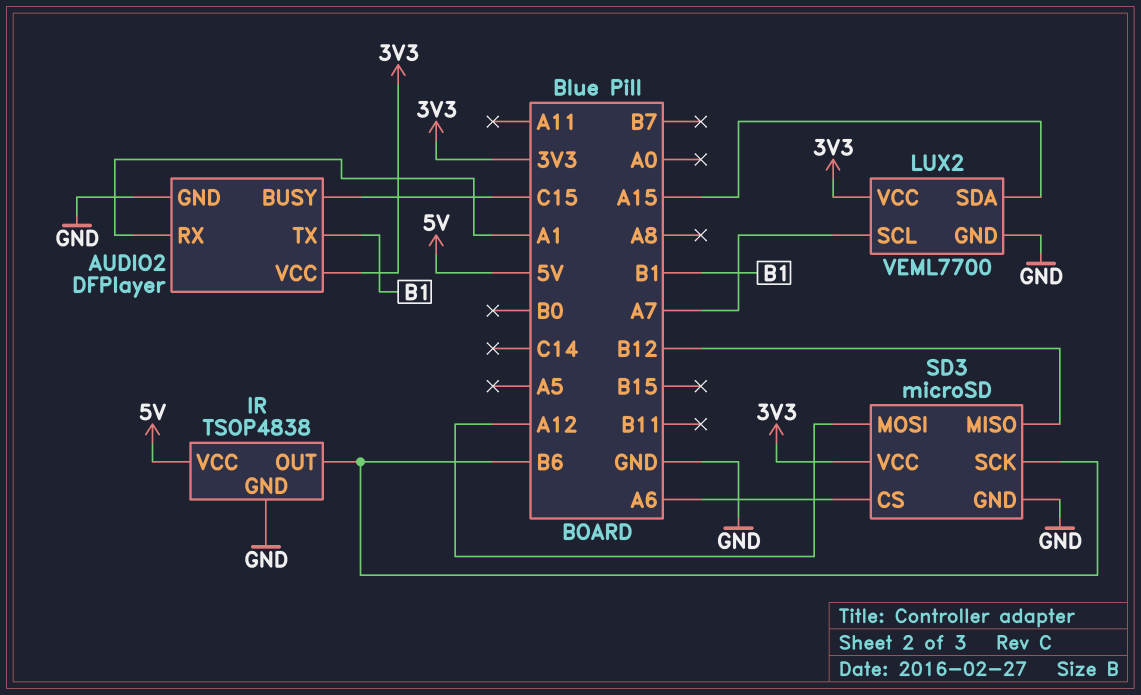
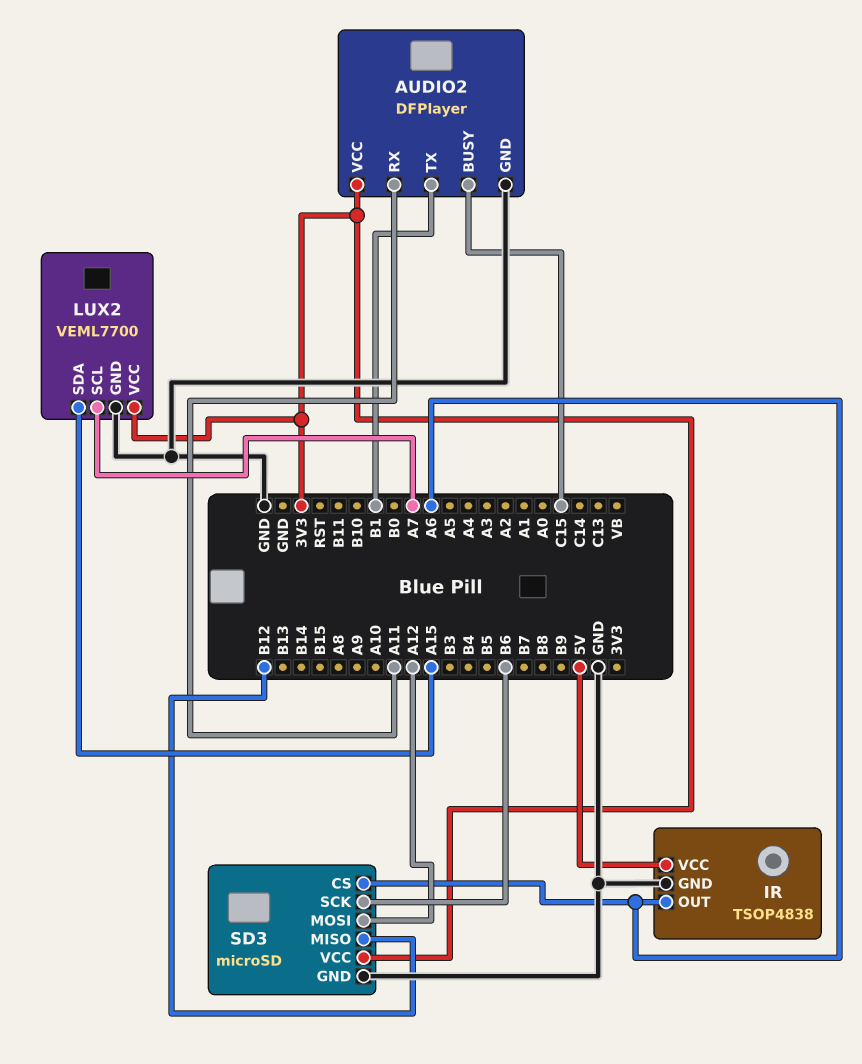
AUDIO2 pin RX: A1 -> A11
IR pin OUT: B6 -> A6

